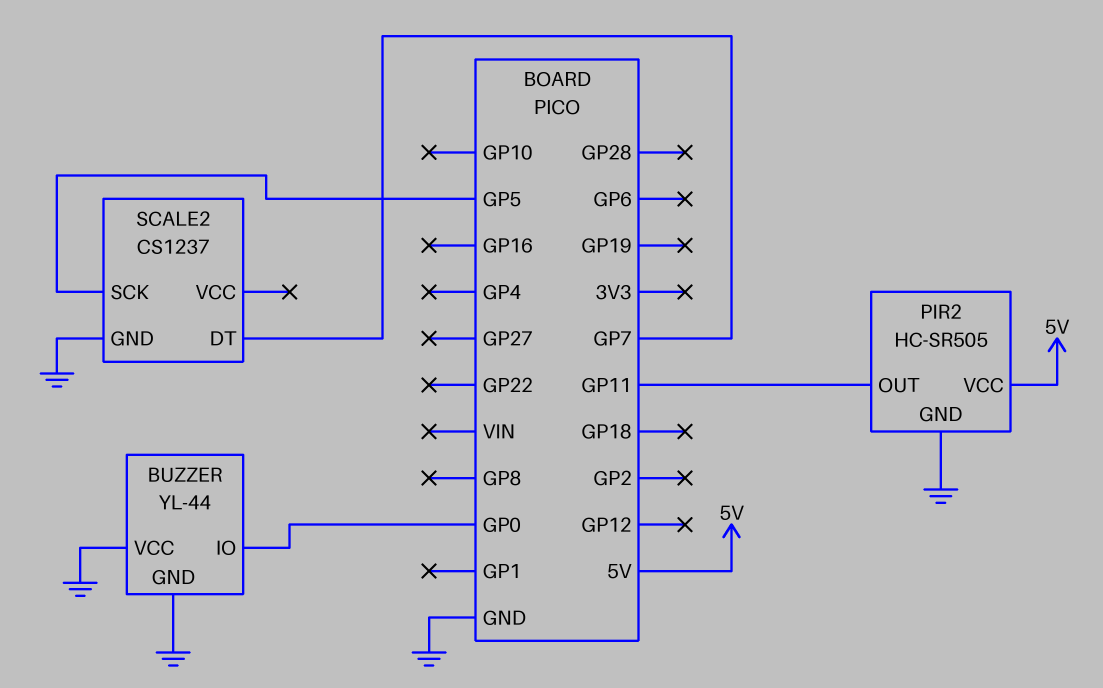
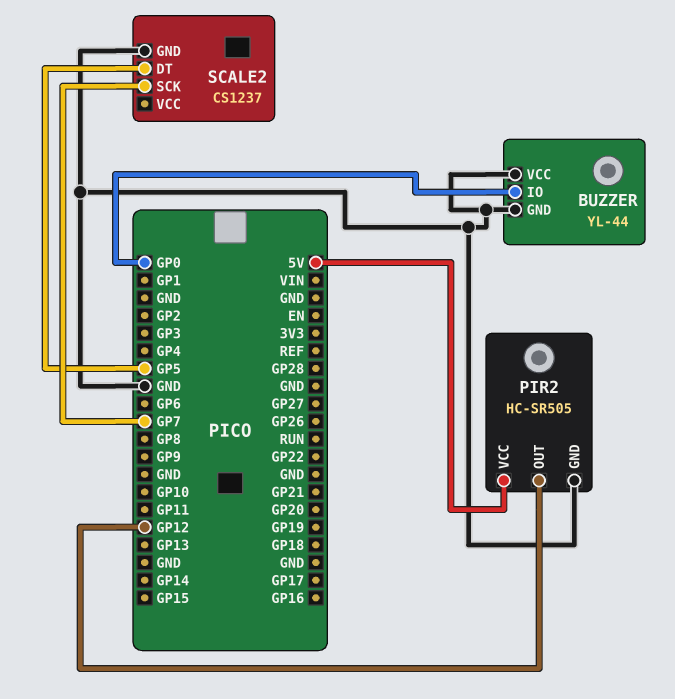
PIR2 pin OUT: GP11 -> GP12
SCALE2 pin DT: GP7 -> GP5
SCALE2 pin SCK: GP5 -> GP7

